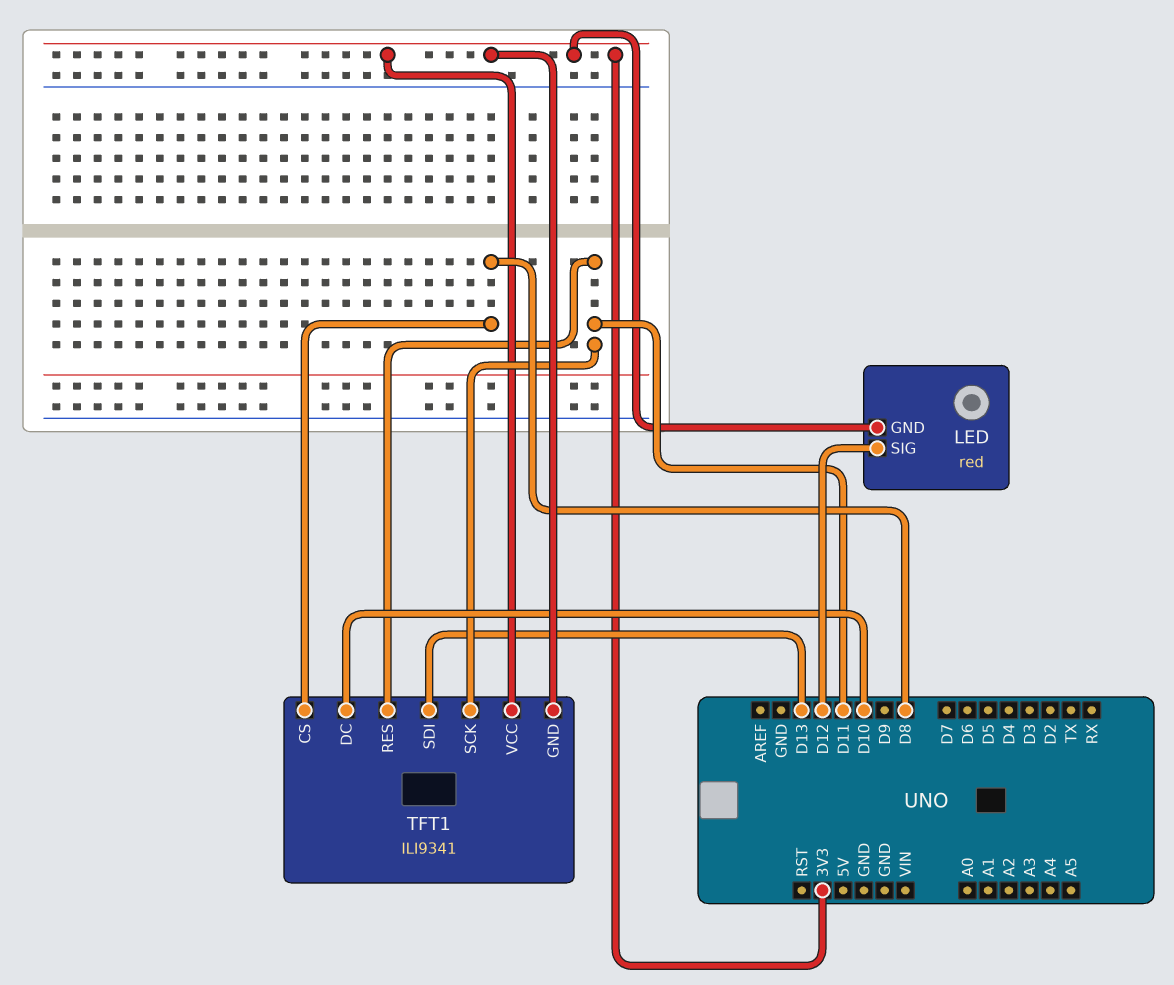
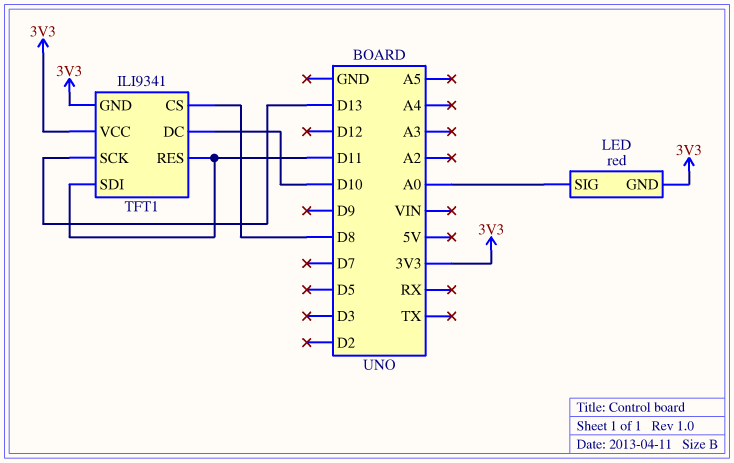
LED pin SIG: D12 -> A0
TFT1 pin SCK: D11 -> D13
TFT1 pin SDI: D13 -> D11

